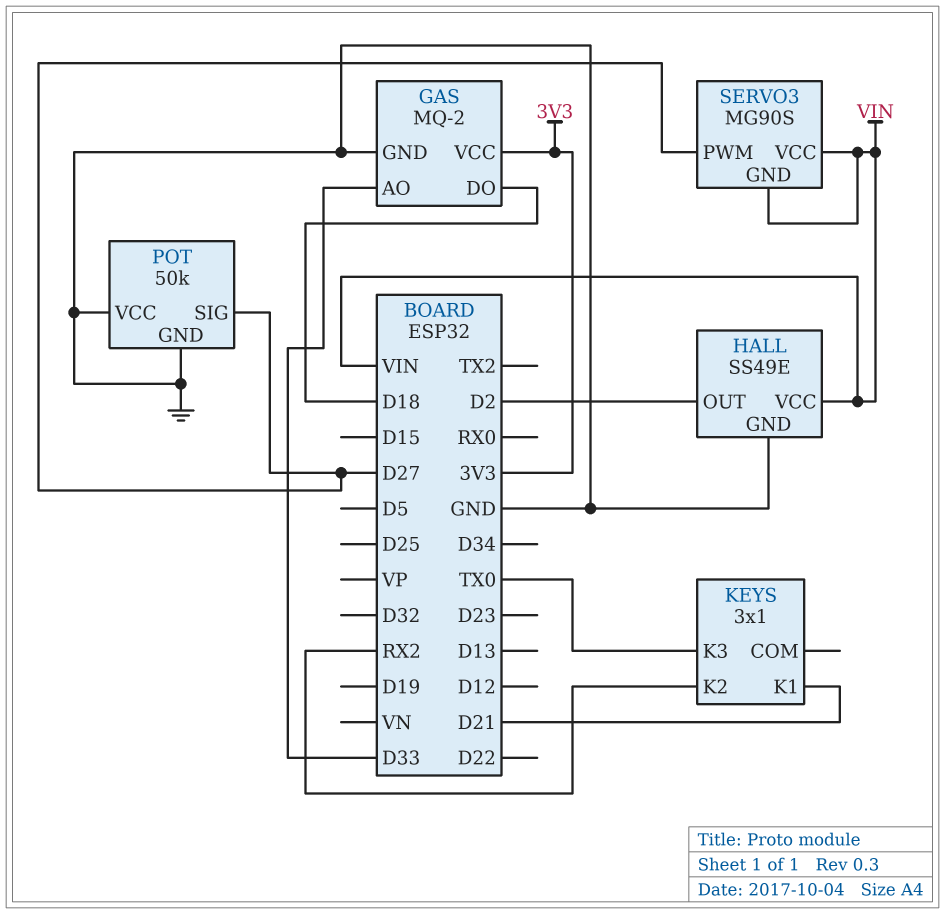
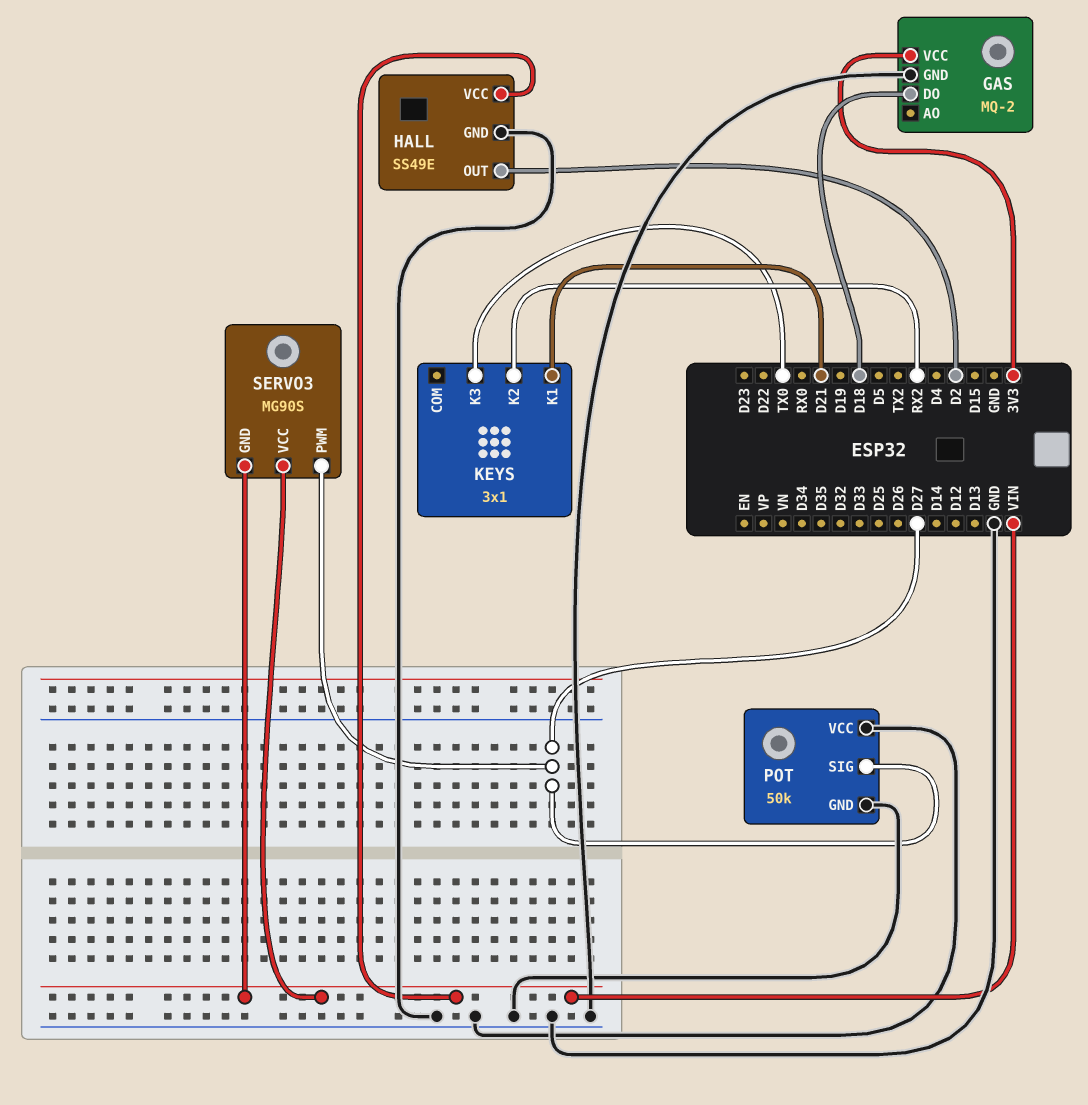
GAS pin AO: D33 -> none

